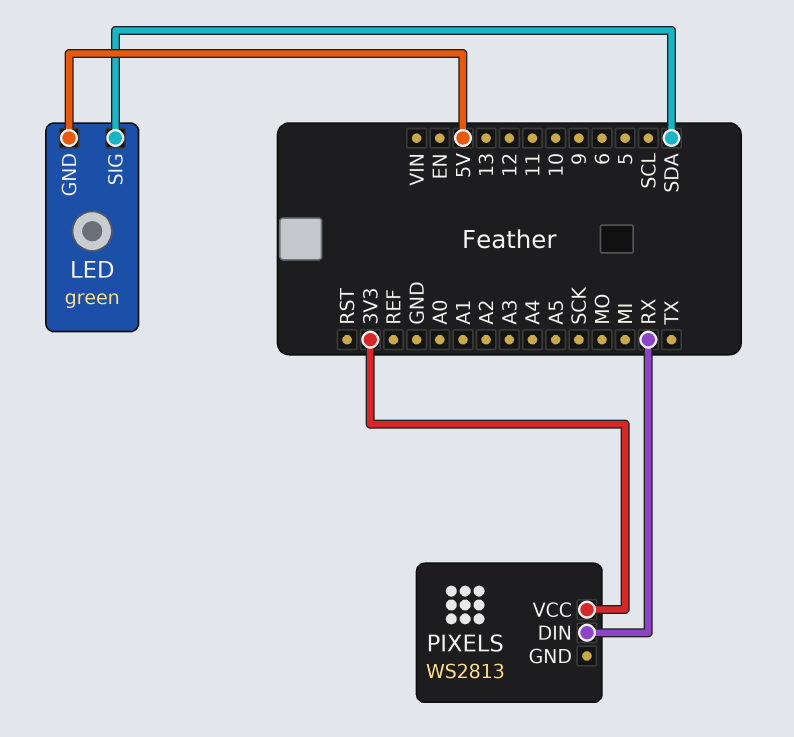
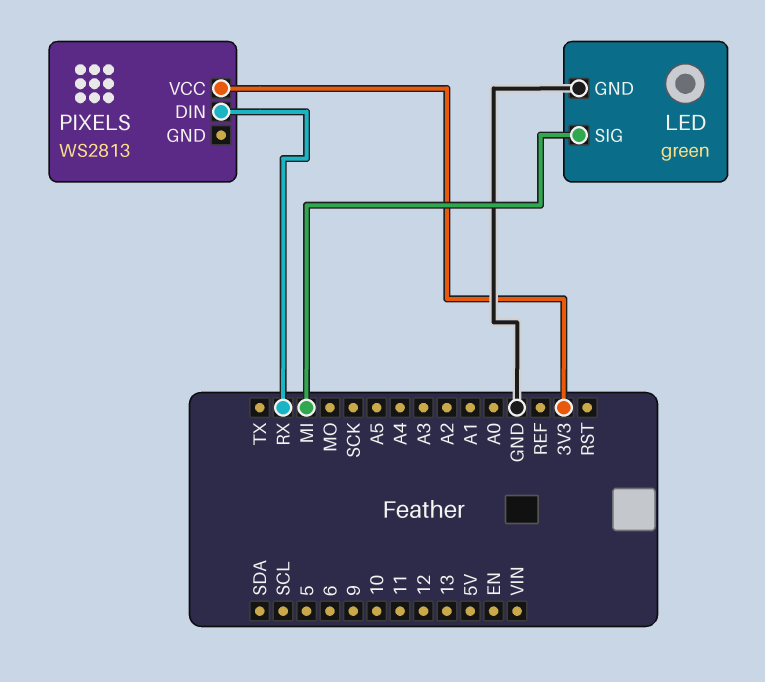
LED pin GND: 5V -> GND
LED pin SIG: SDA -> MI

